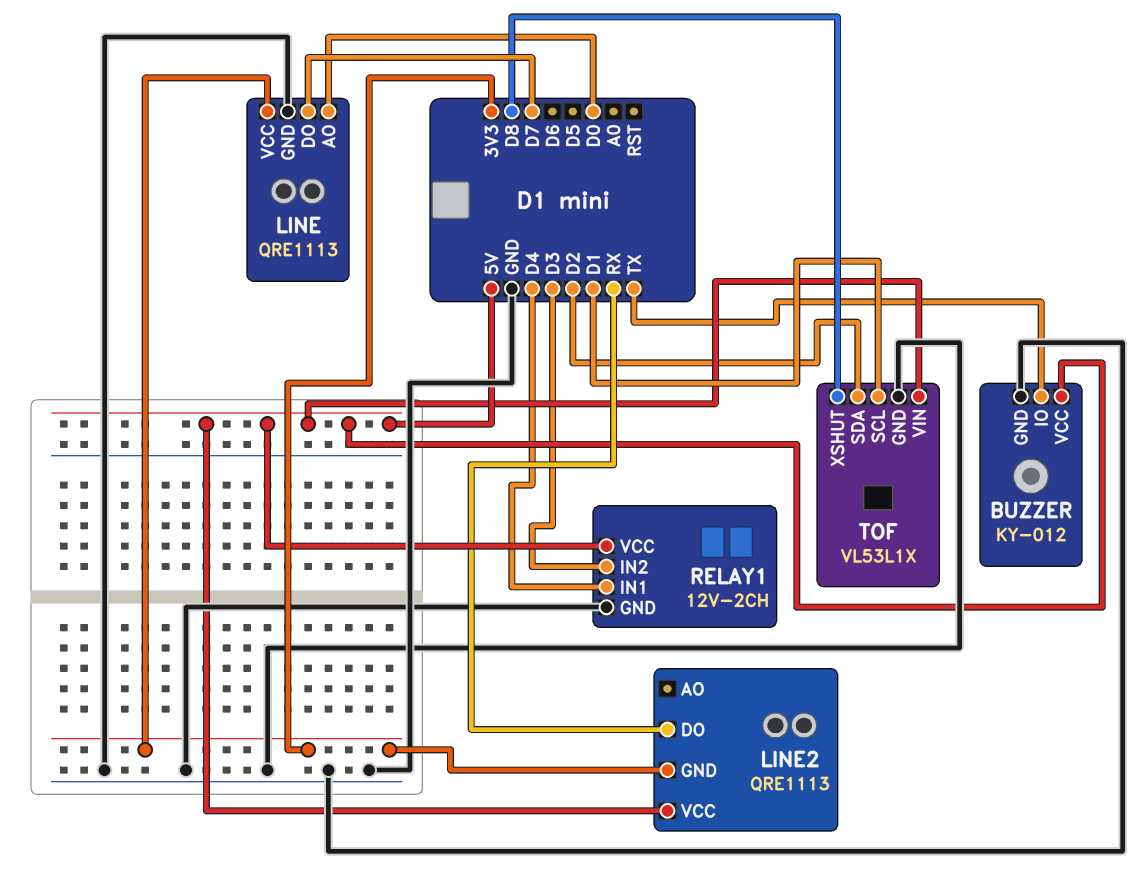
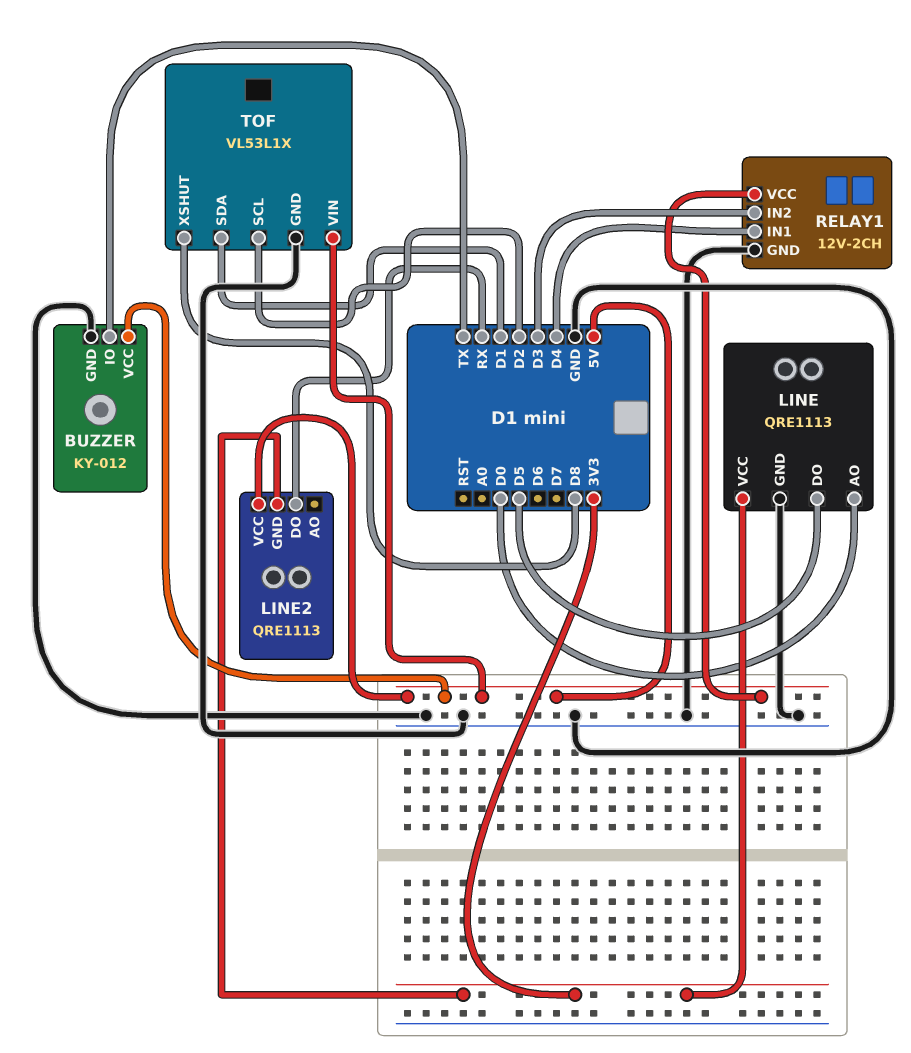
LINE pin DO: D7 -> D5
TOF pin SCL: D1 -> D2
TOF pin SDA: D2 -> D1

